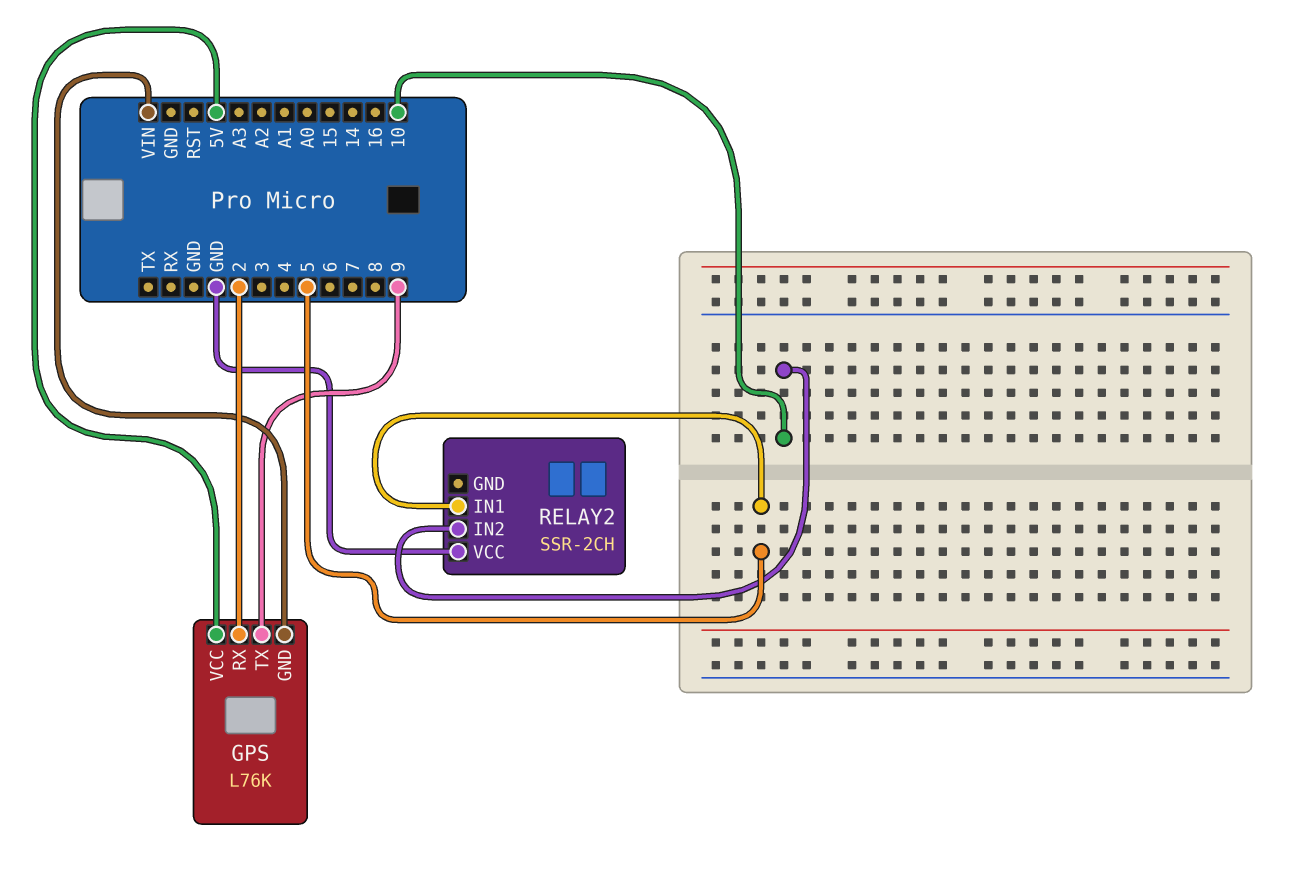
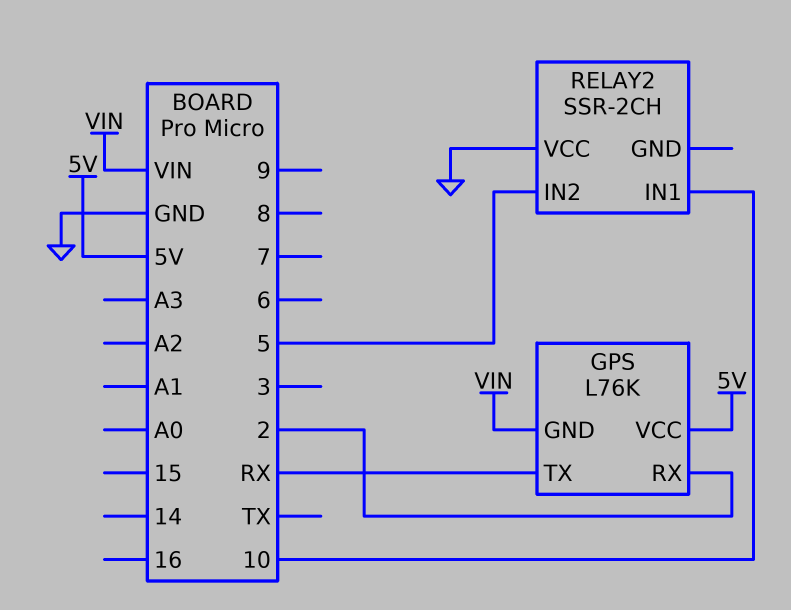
GPS pin TX: 9 -> RX
RELAY2 pin IN1: 5 -> 10
RELAY2 pin IN2: 10 -> 5

